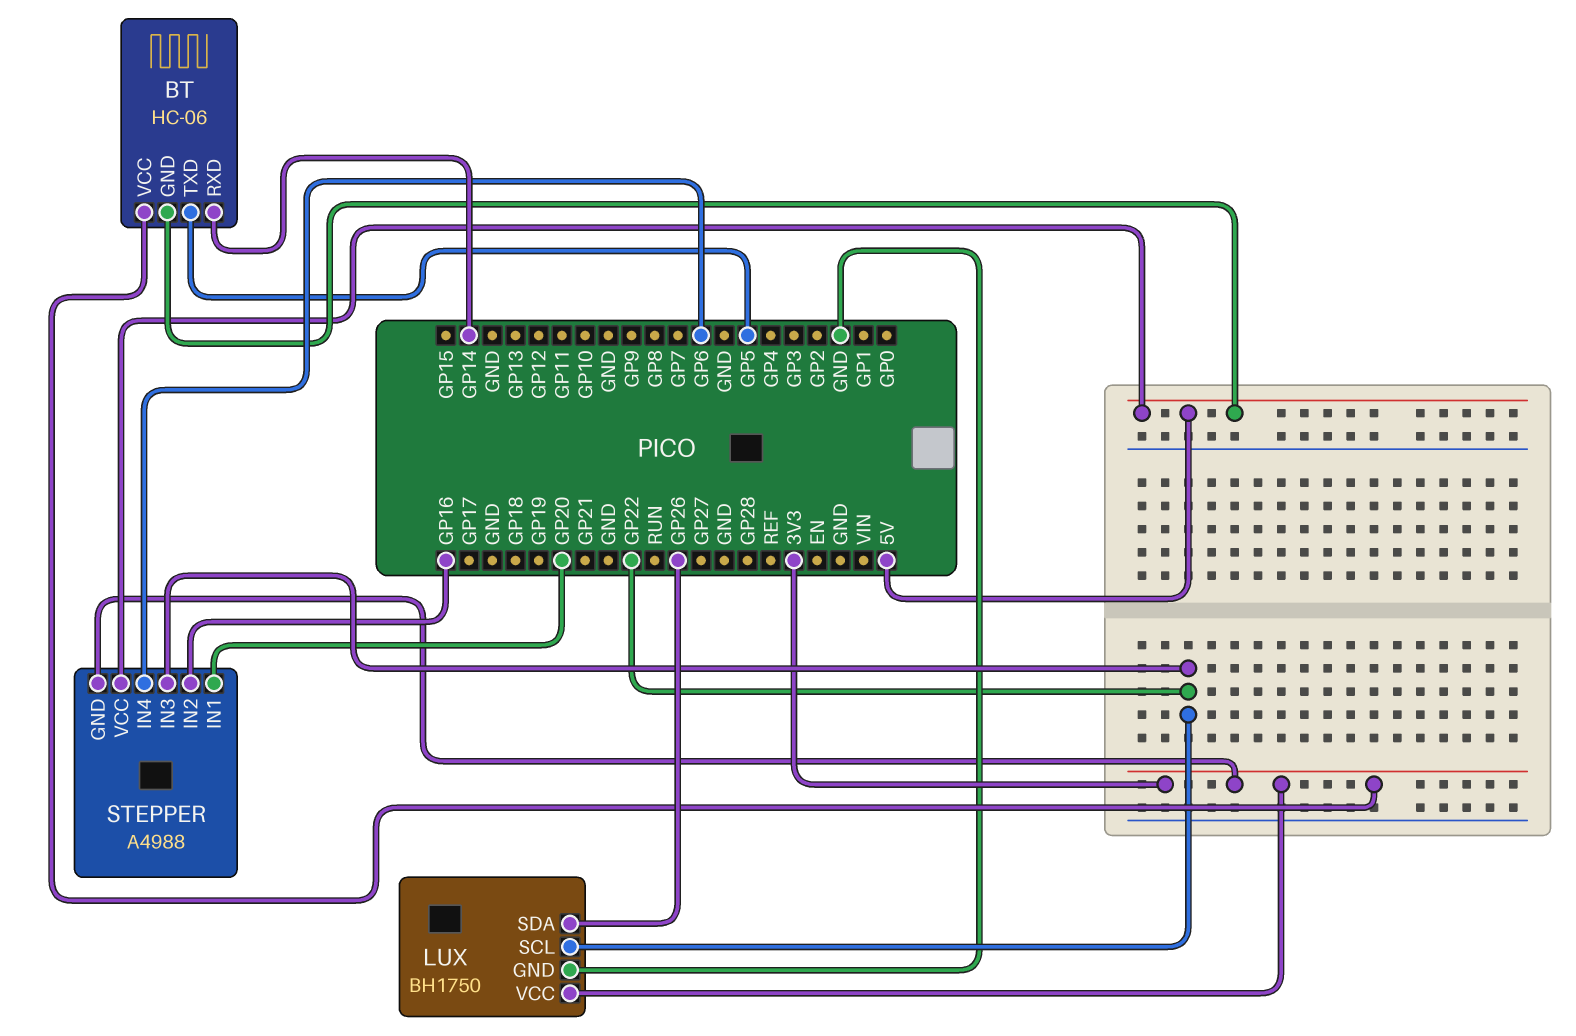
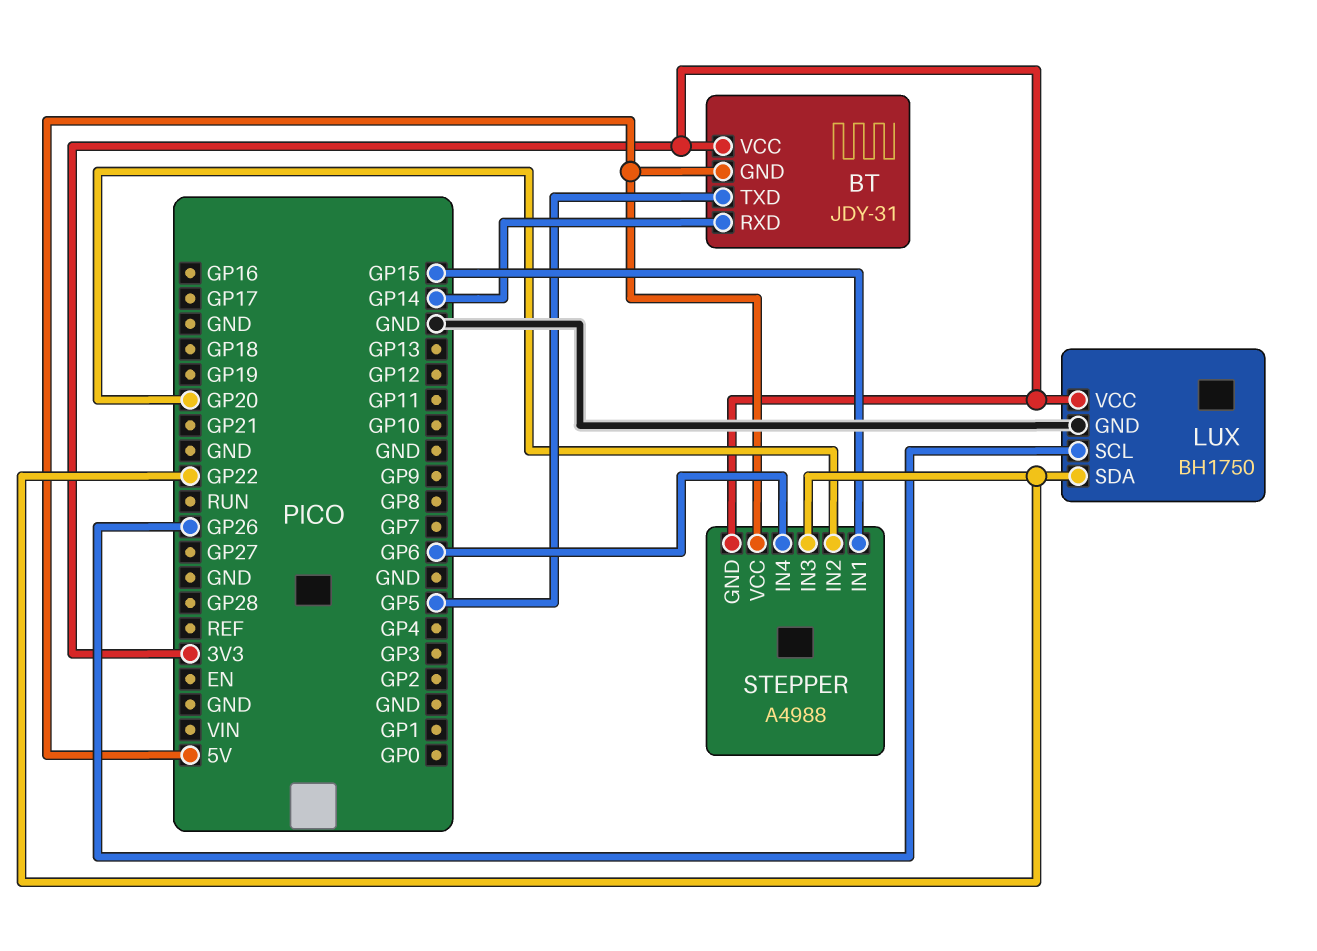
BT: HC-06 -> JDY-31
LUX pin SCL: GP22 -> GP26
LUX pin SDA: GP26 -> GP22
STEPPER pin IN1: GP20 -> GP15
STEPPER pin IN2: GP16 -> GP20

